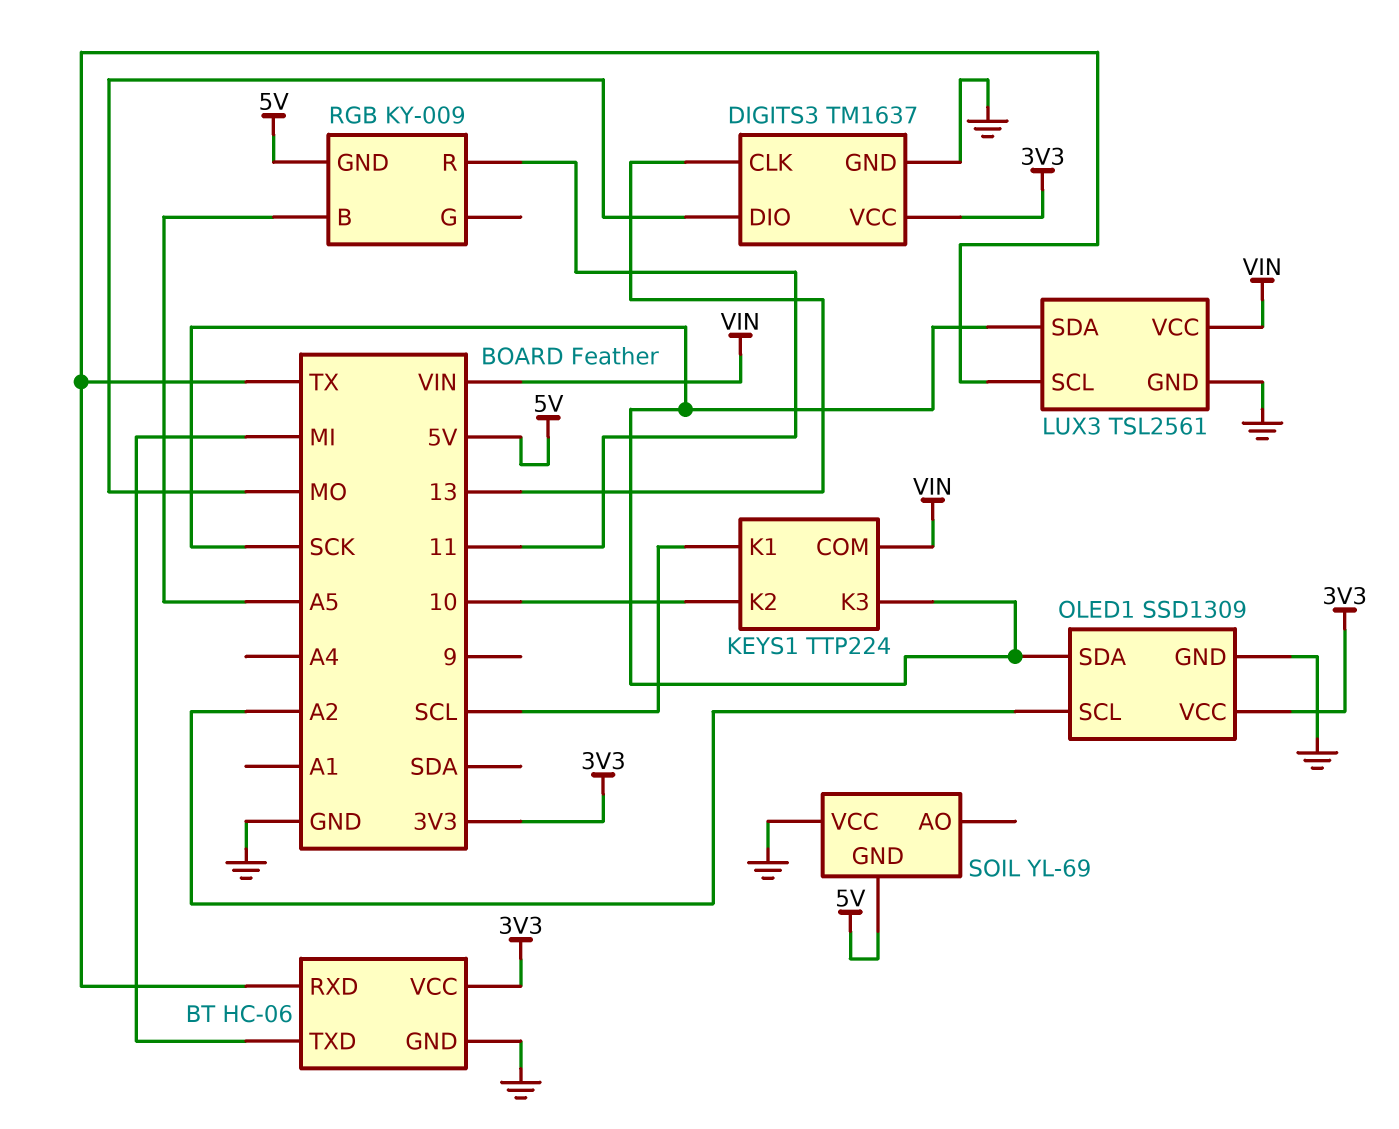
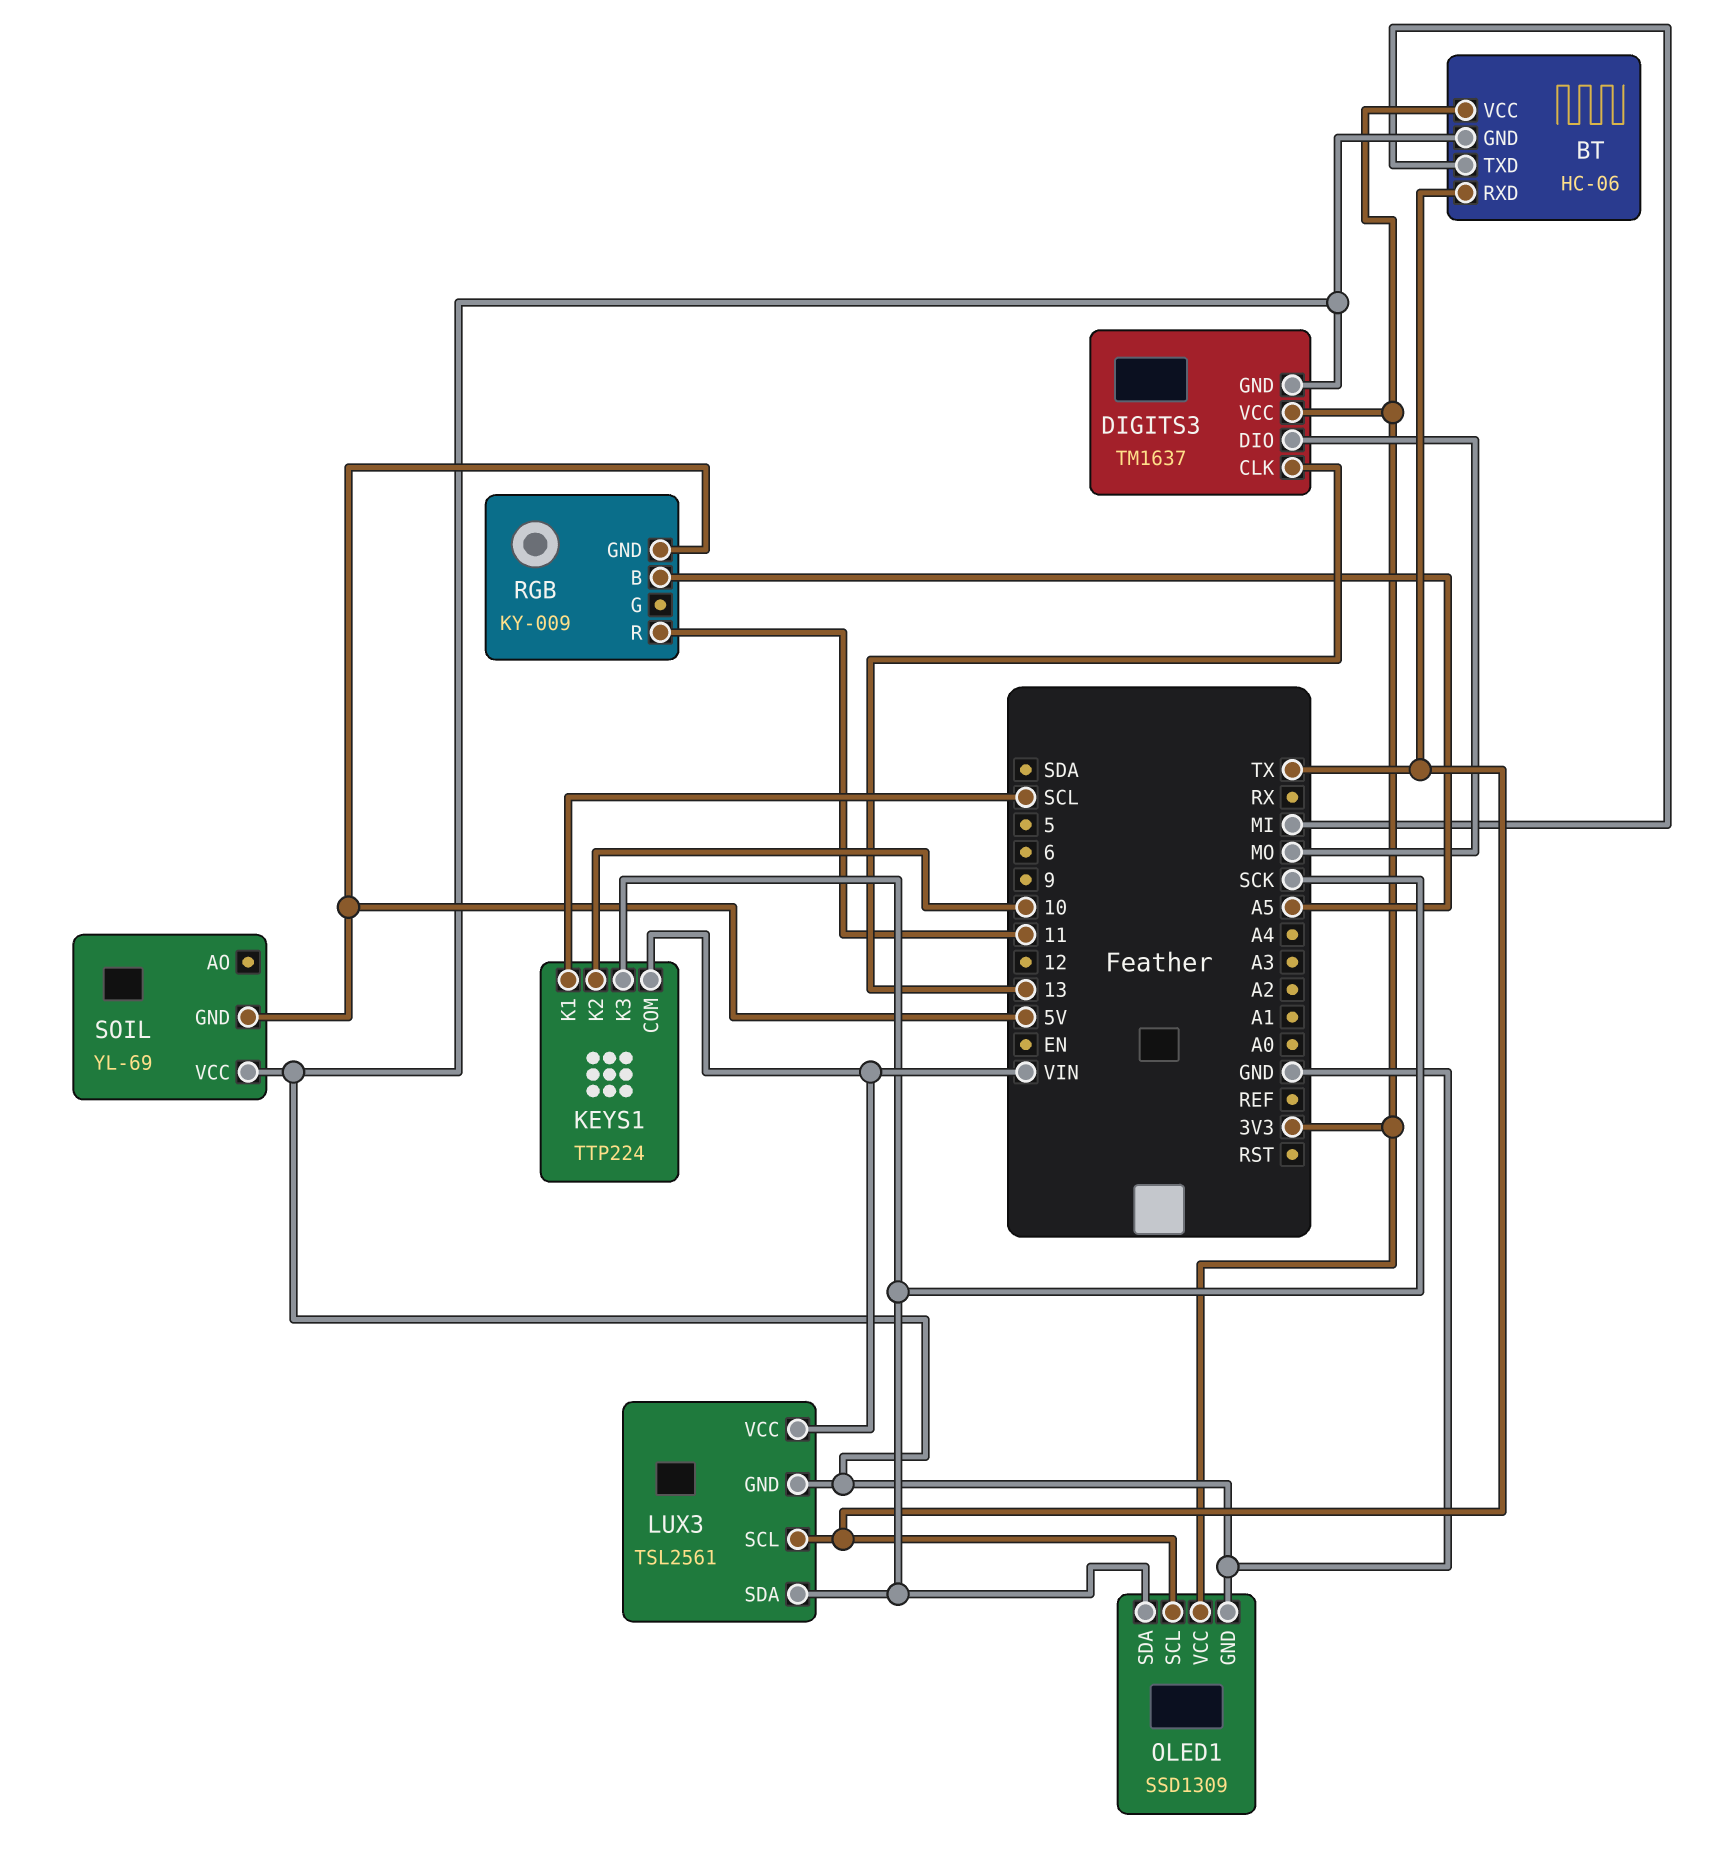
OLED1 pin SCL: A2 -> TX

